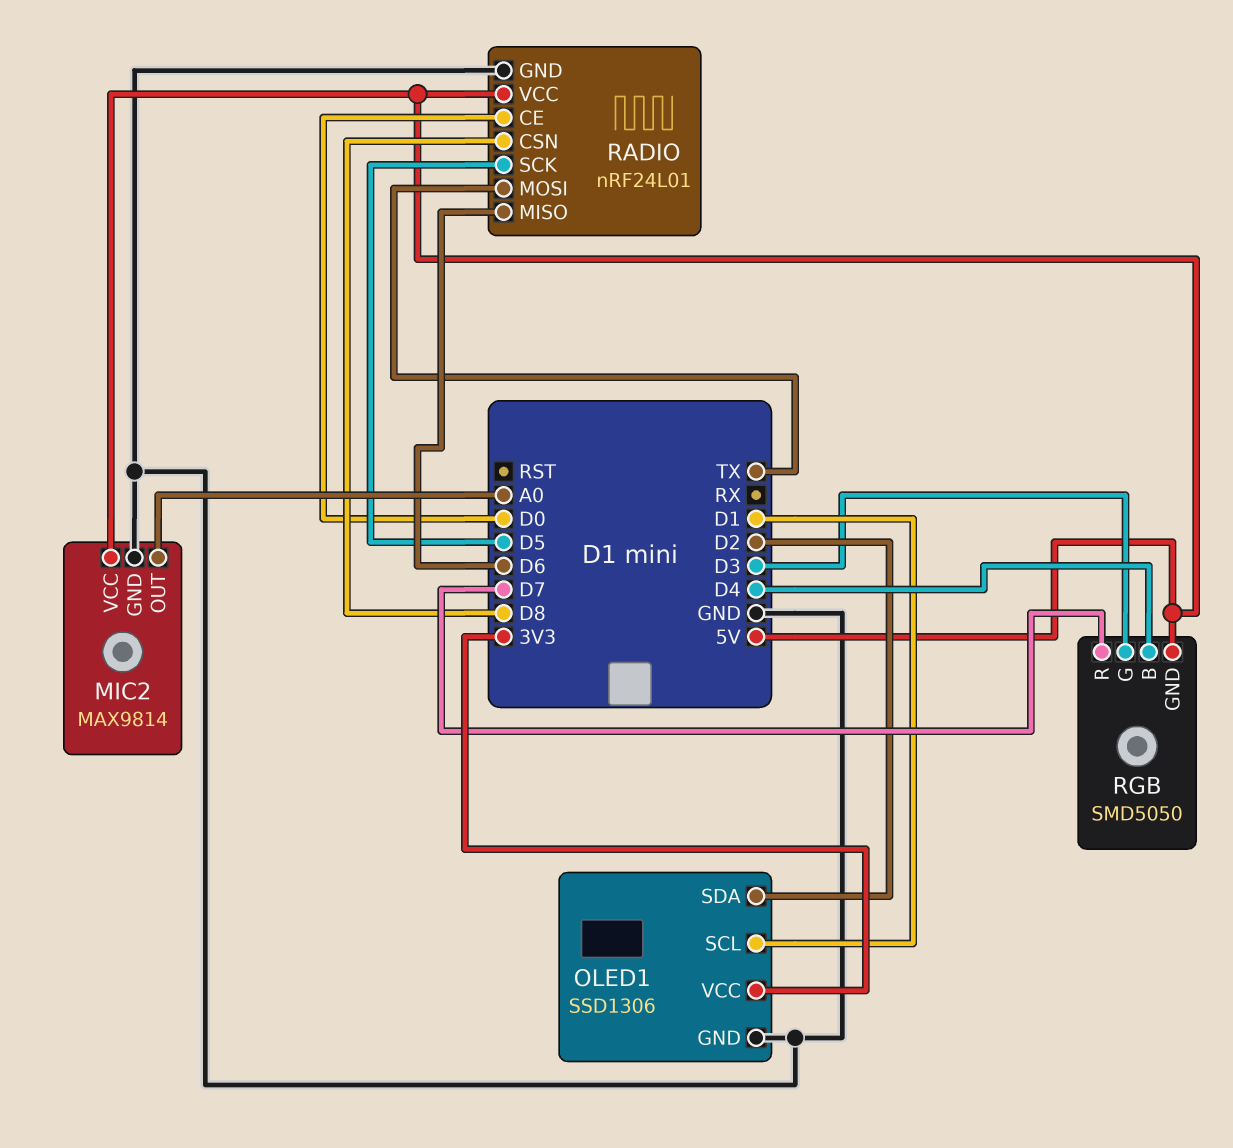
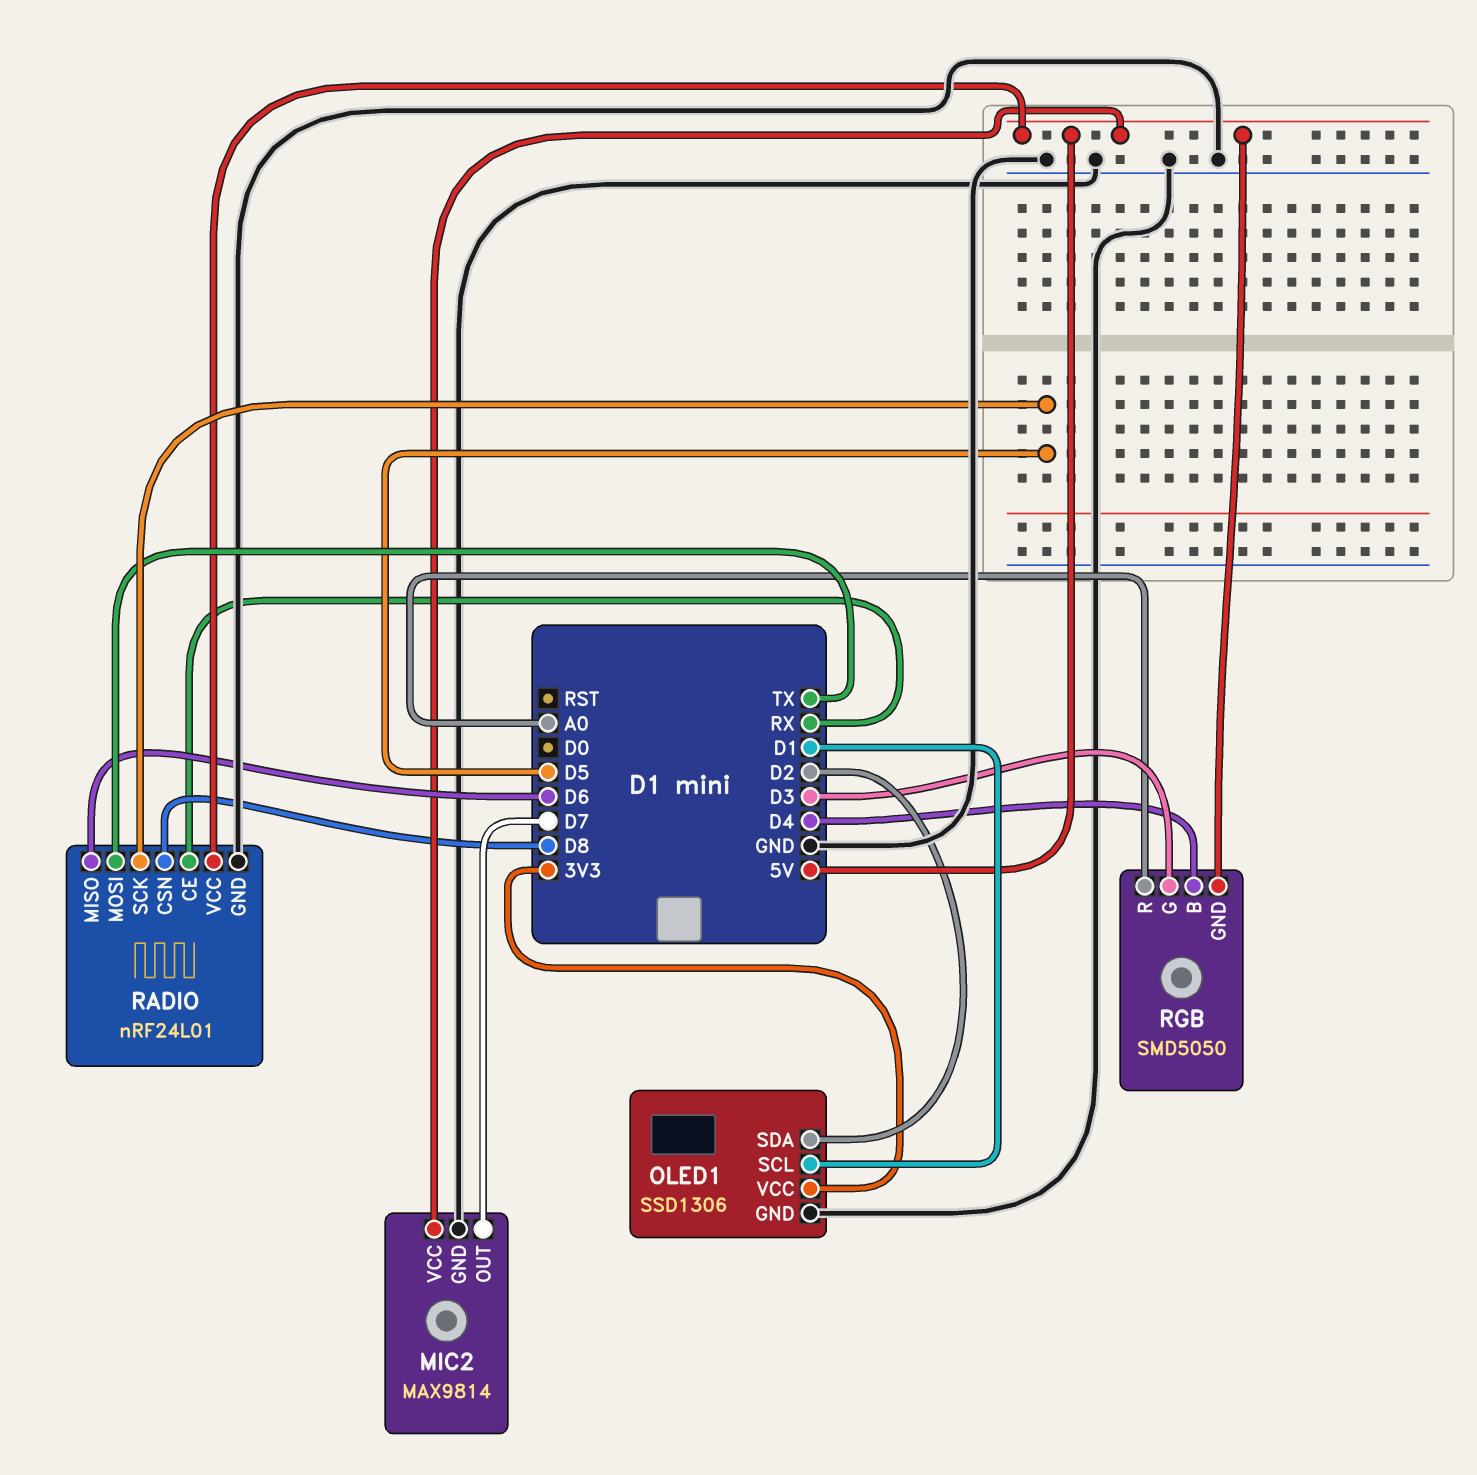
MIC2 pin OUT: A0 -> D7
RADIO pin CE: D0 -> RX
RGB pin R: D7 -> A0

